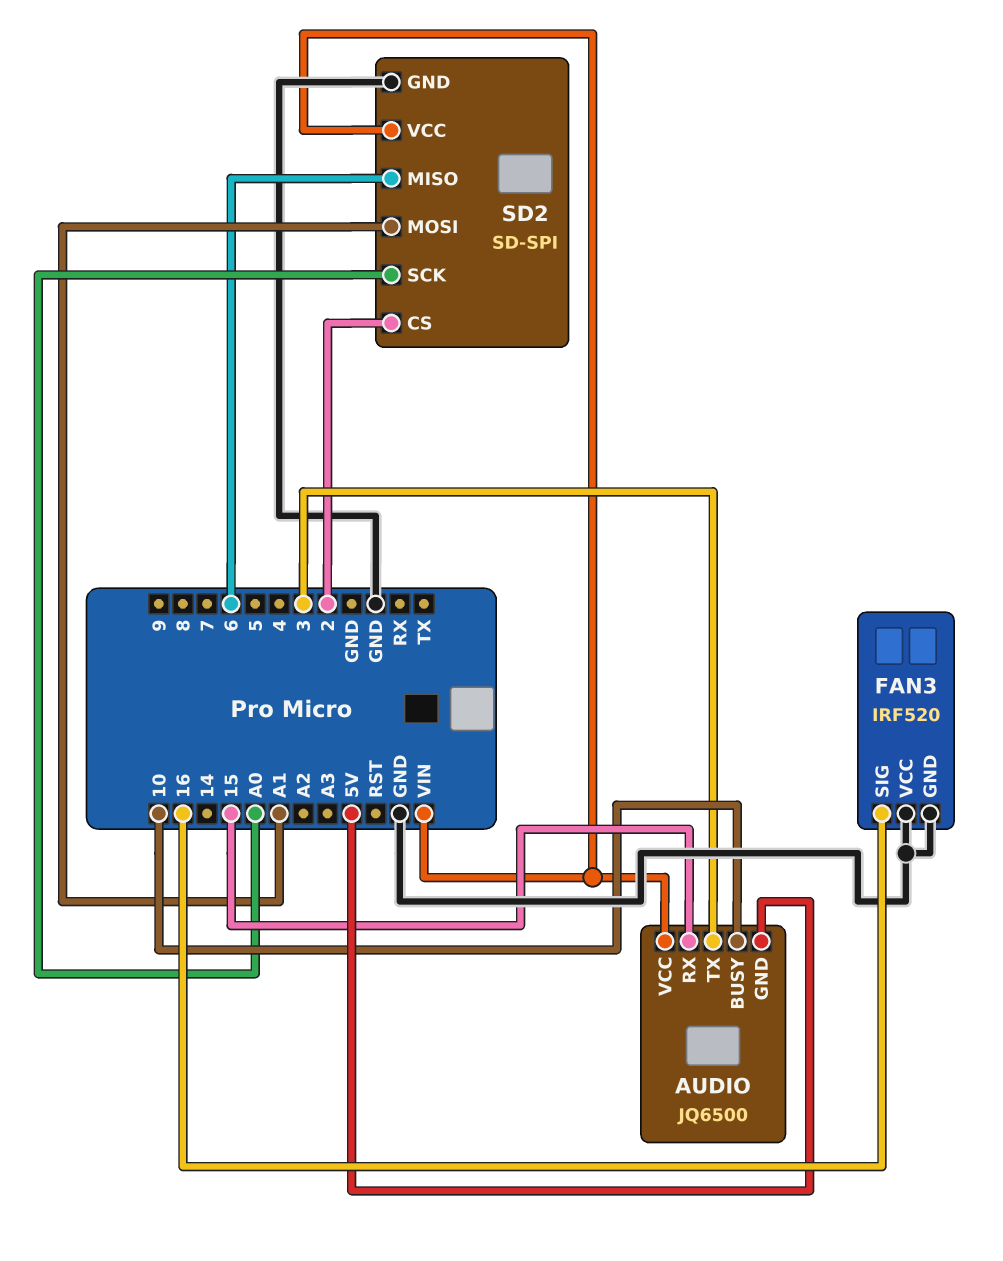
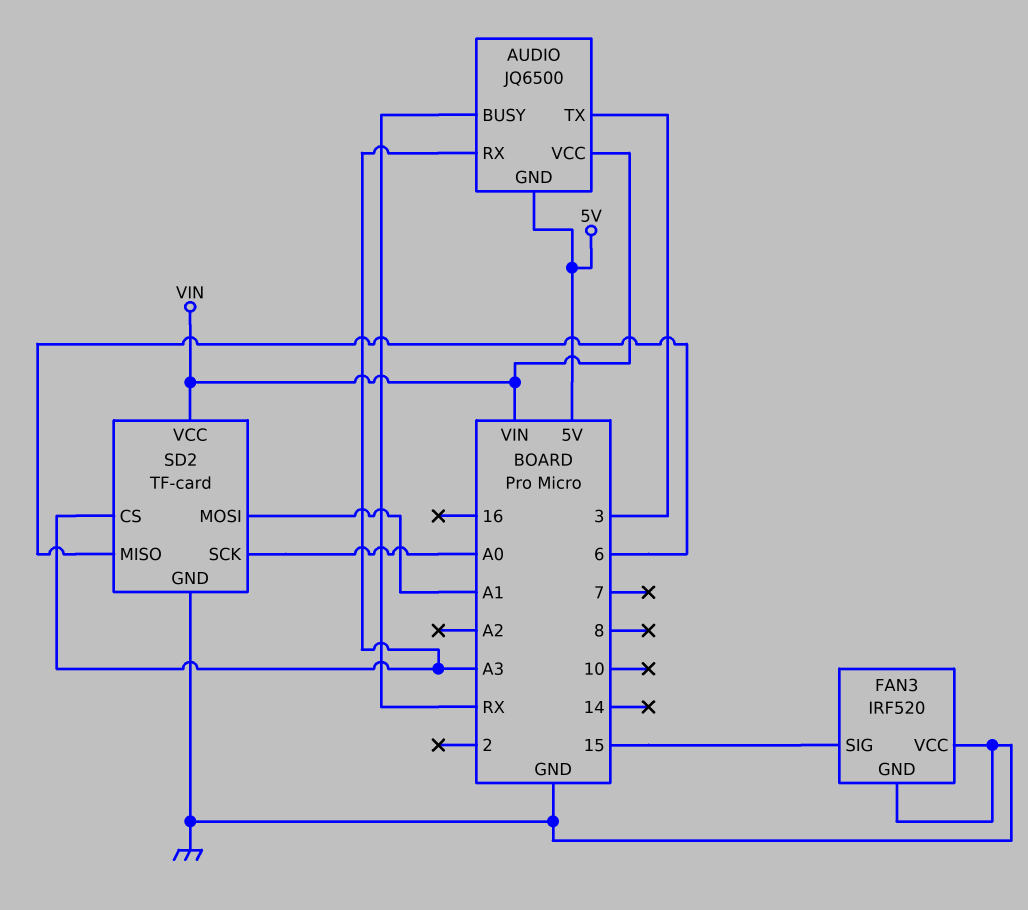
AUDIO pin BUSY: 10 -> RX
AUDIO pin RX: 15 -> A3
FAN3 pin SIG: 16 -> 15
SD2: SD-SPI -> TF-card
SD2 pin CS: 2 -> A3

